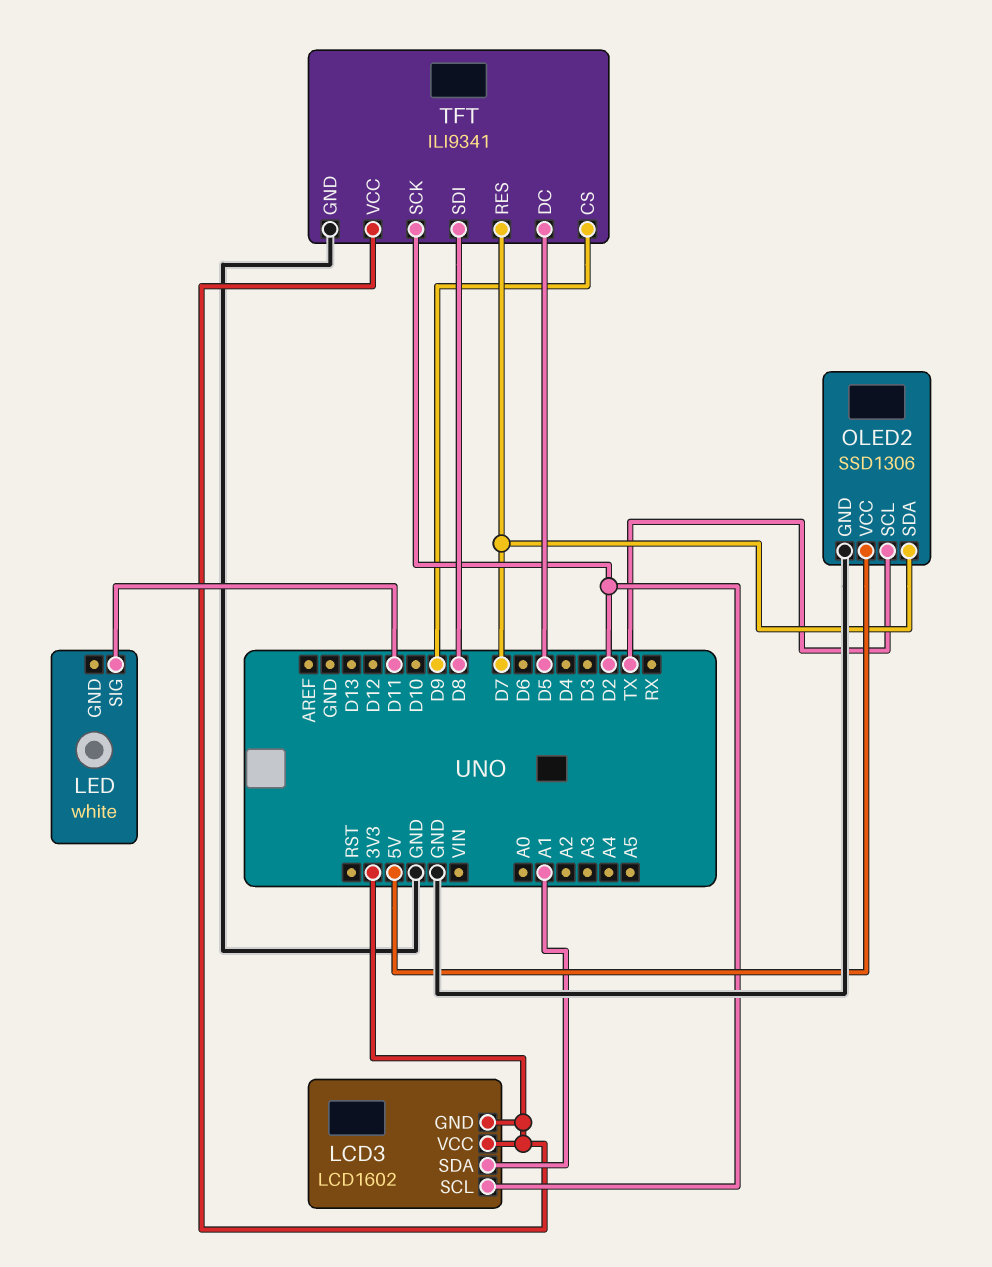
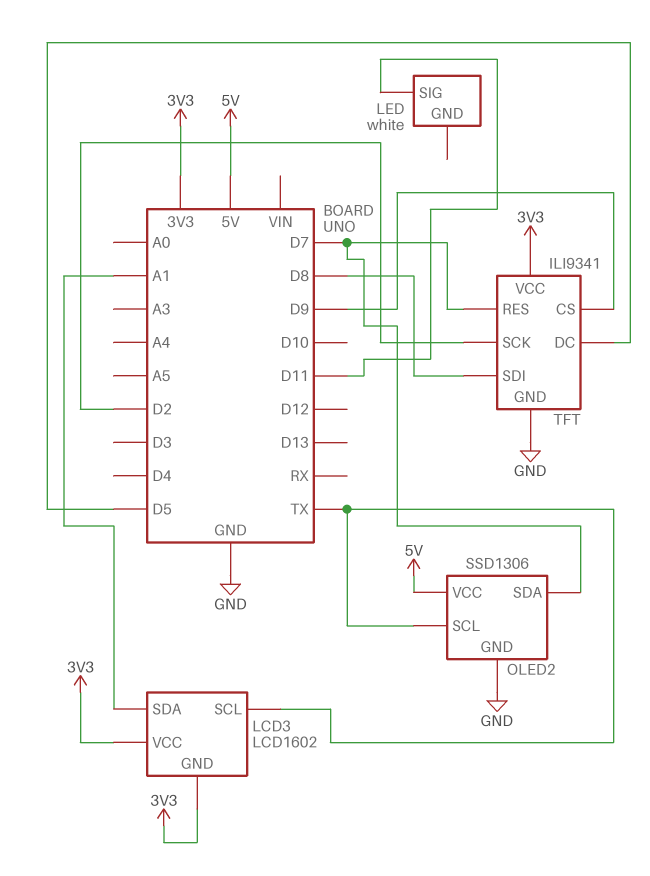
LCD3 pin SCL: D2 -> TX

